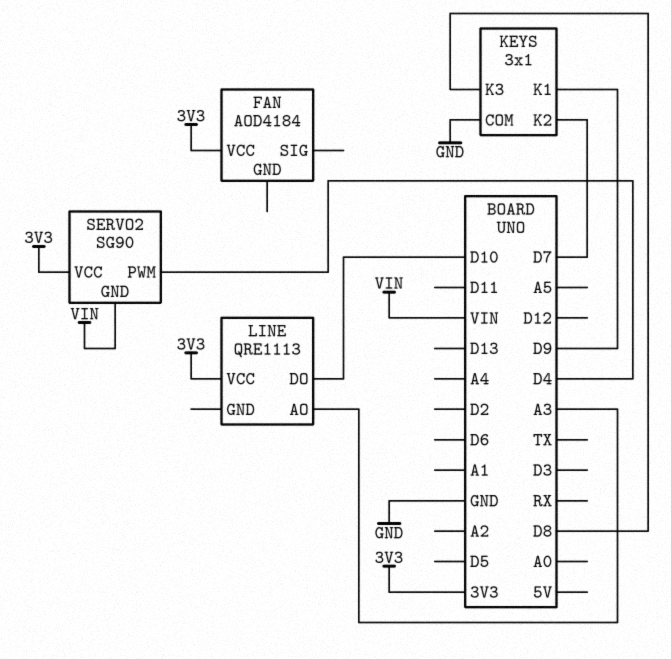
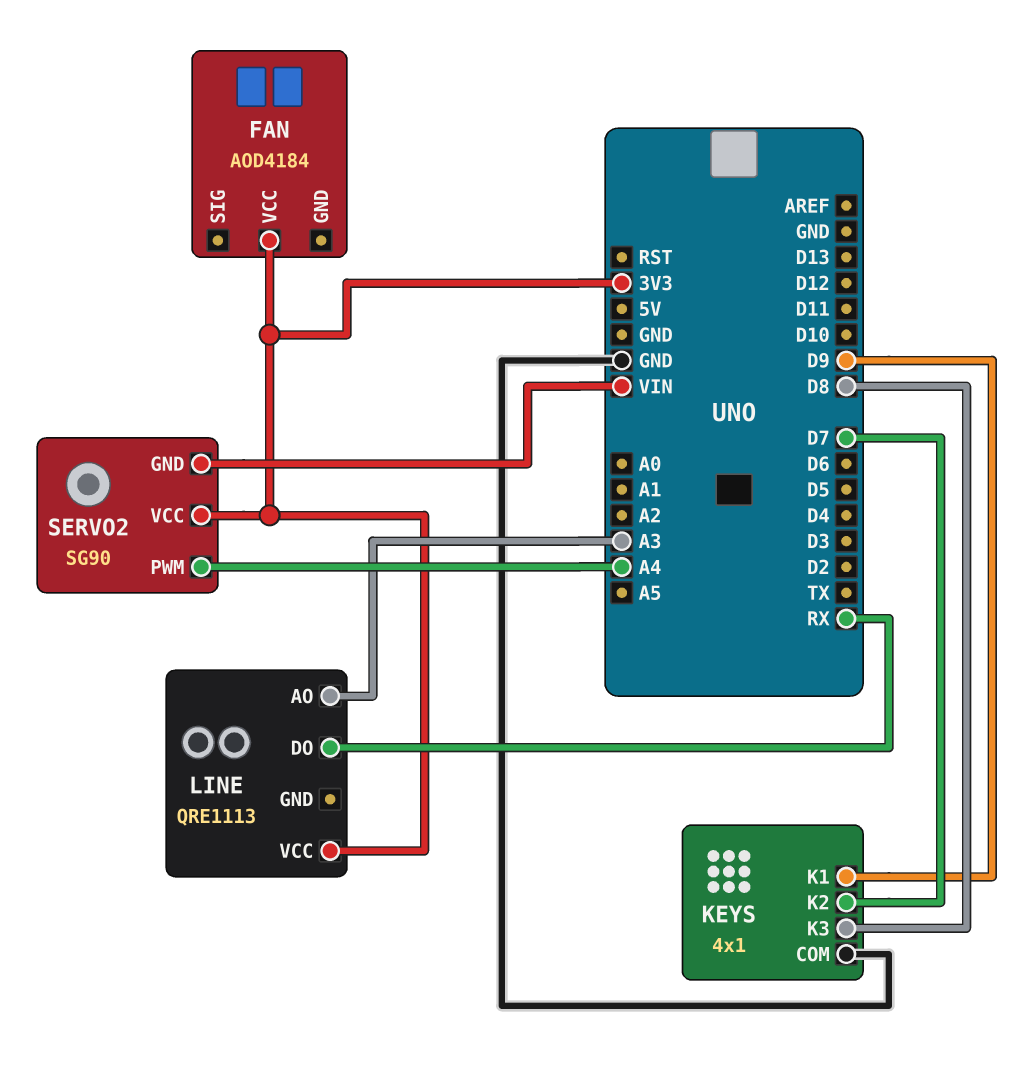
KEYS: 3x1 -> 4x1
LINE pin DO: D10 -> RX
SERVO2 pin PWM: D4 -> A4

